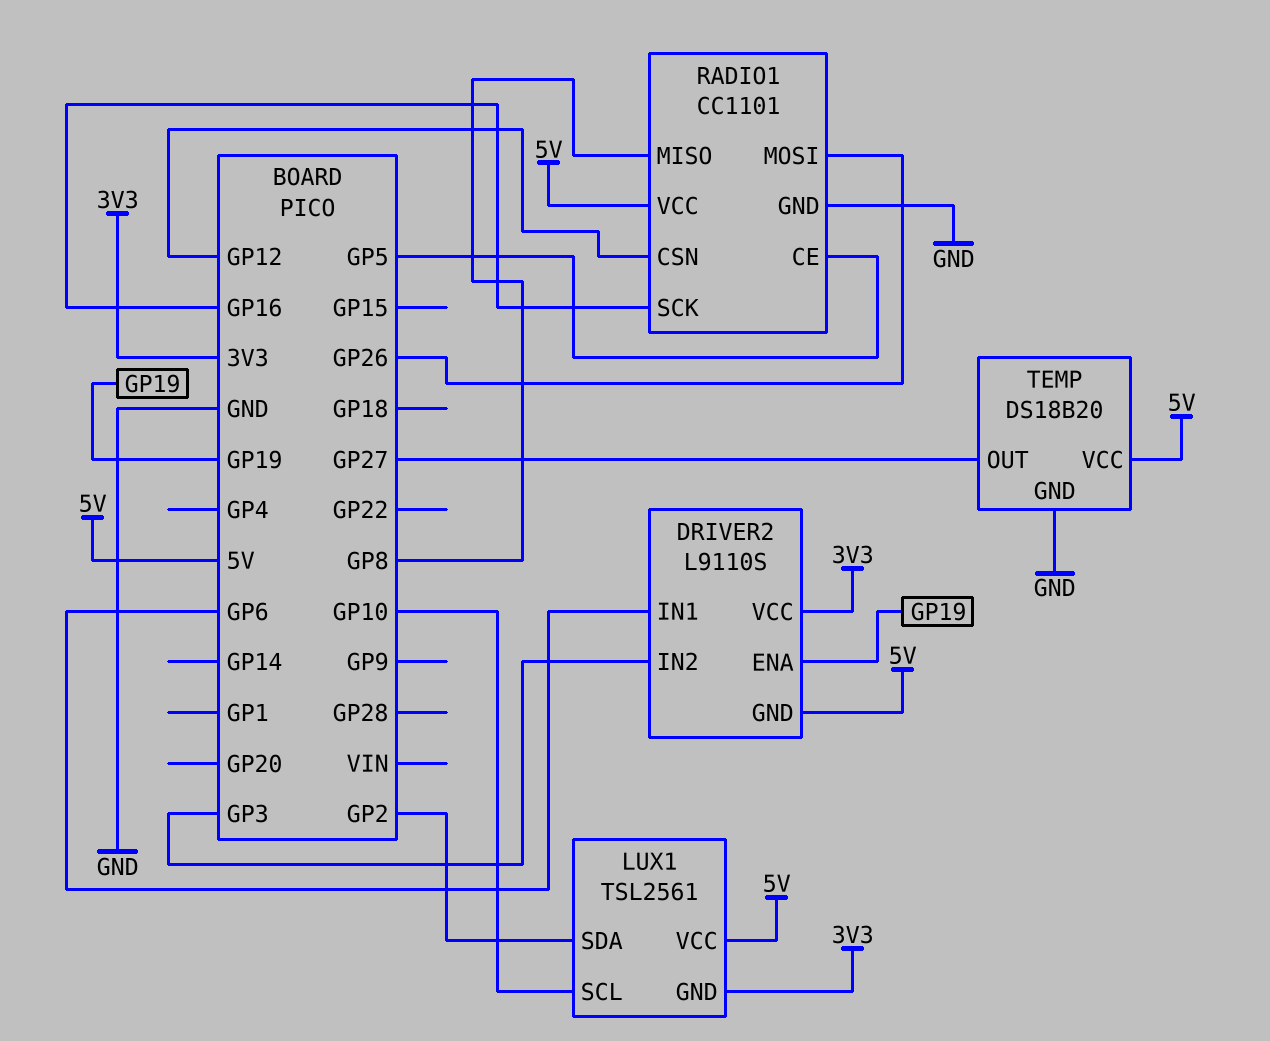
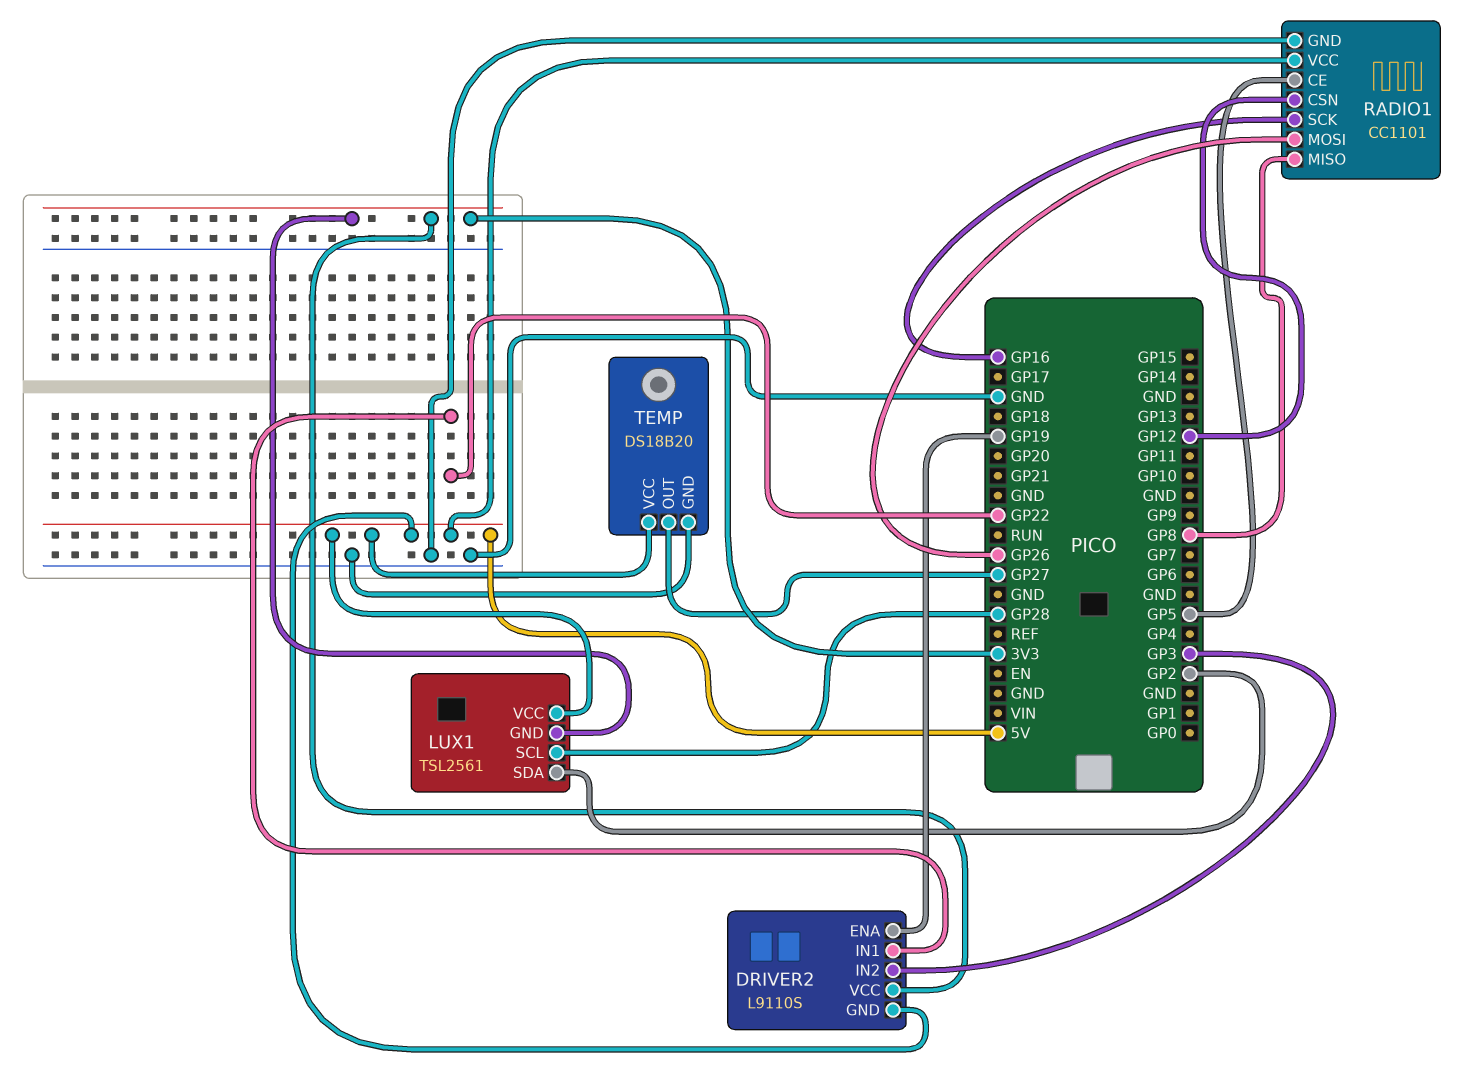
DRIVER2 pin IN1: GP6 -> GP22
LUX1 pin SCL: GP10 -> GP28

